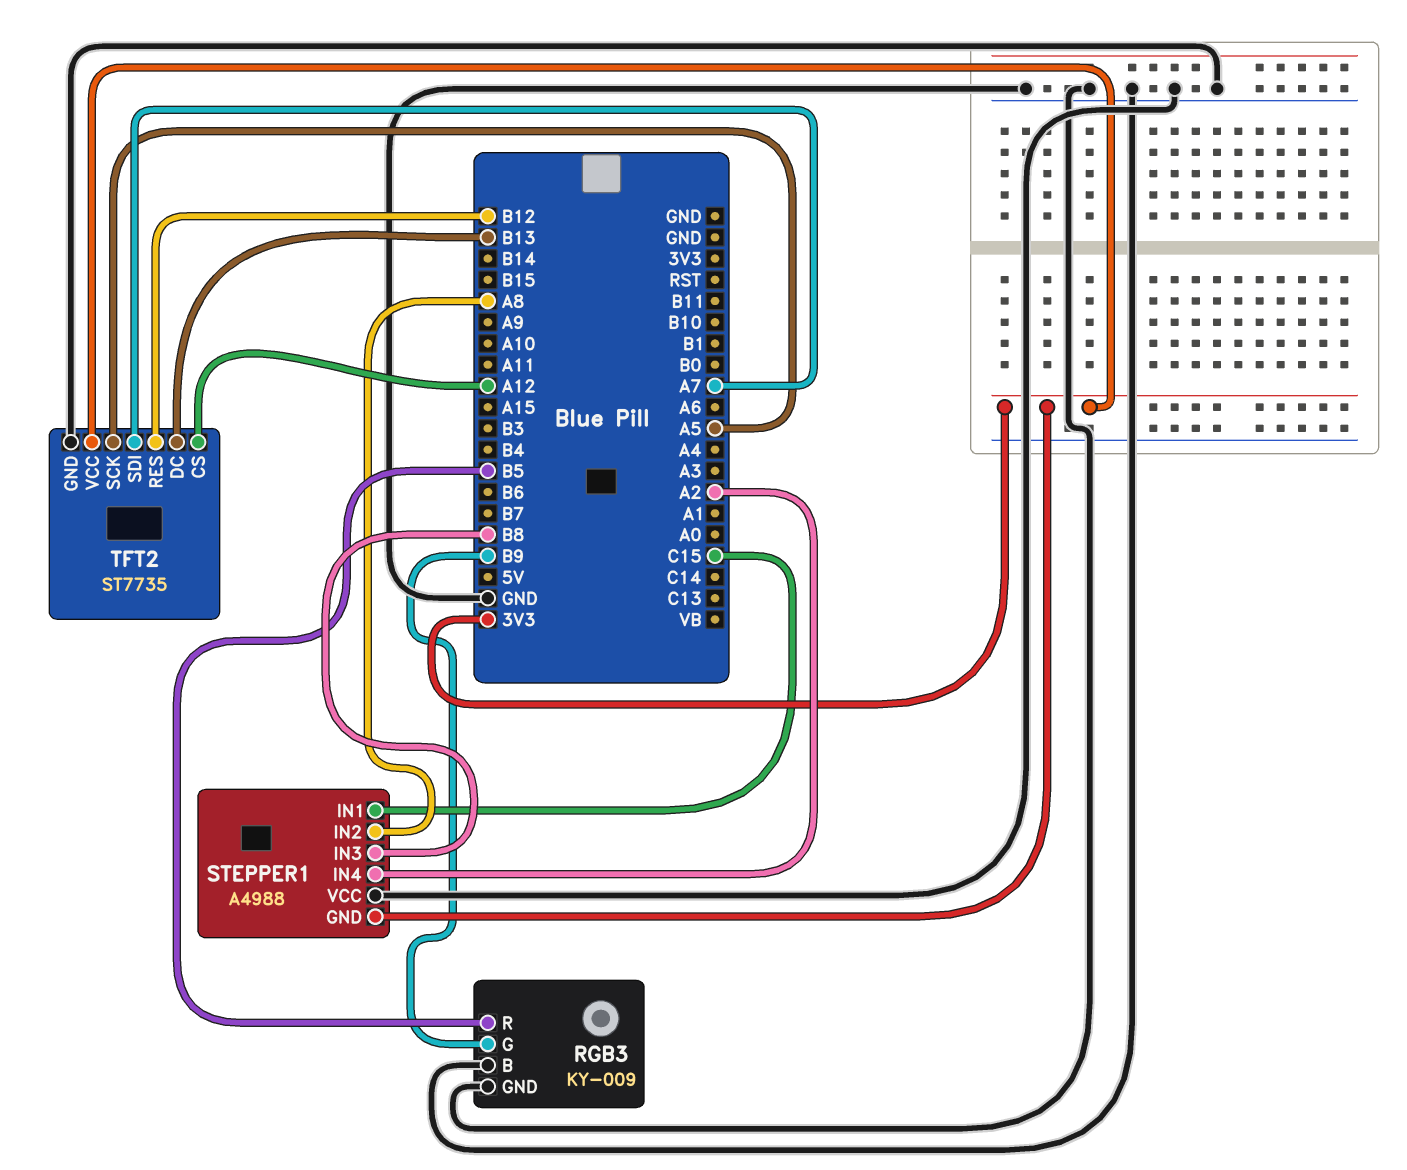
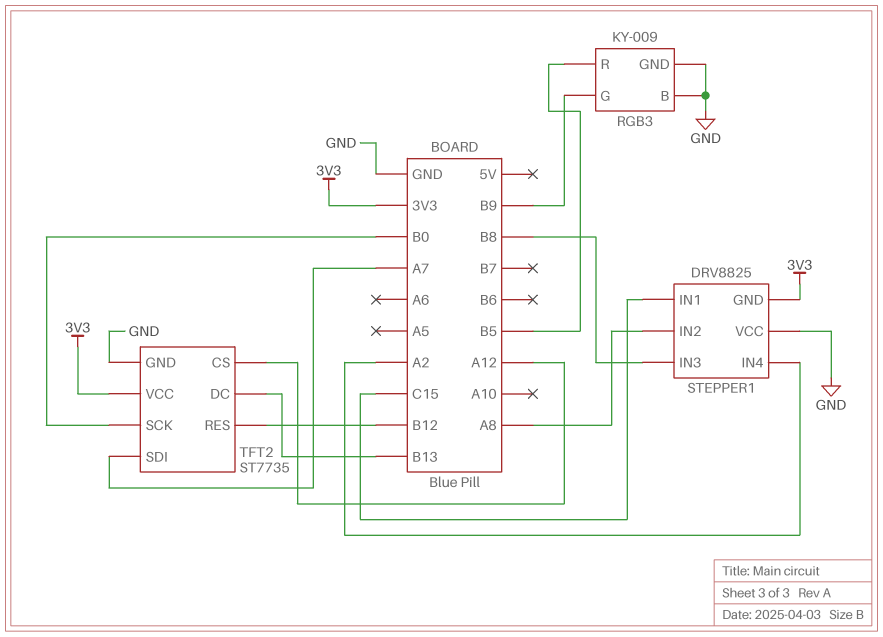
STEPPER1: A4988 -> DRV8825
TFT2 pin SCK: A5 -> B0

